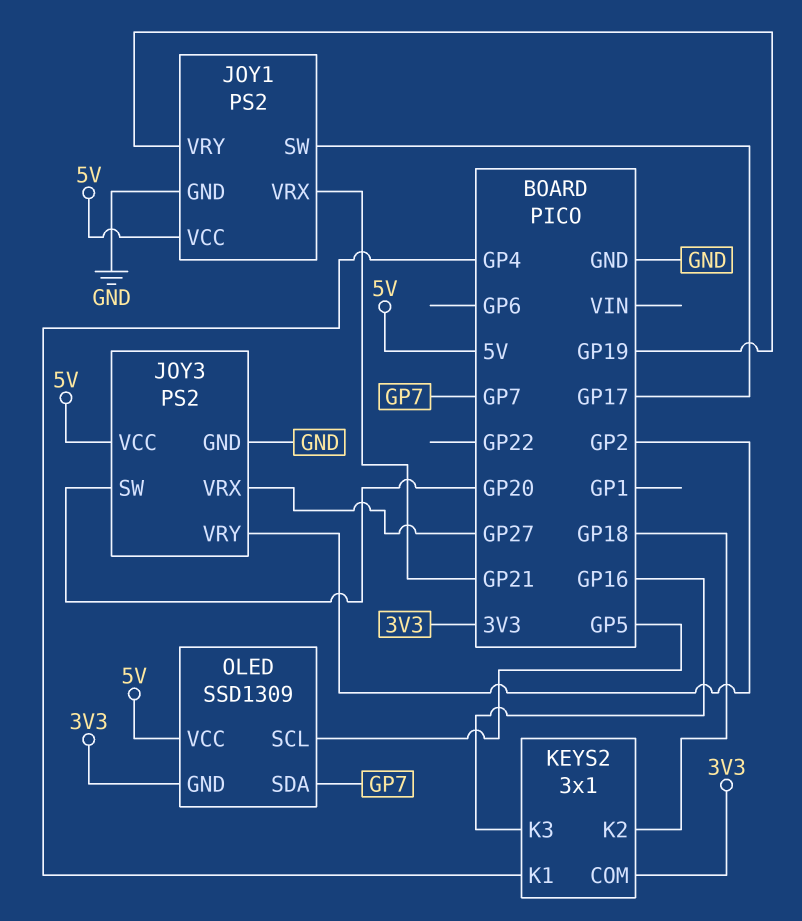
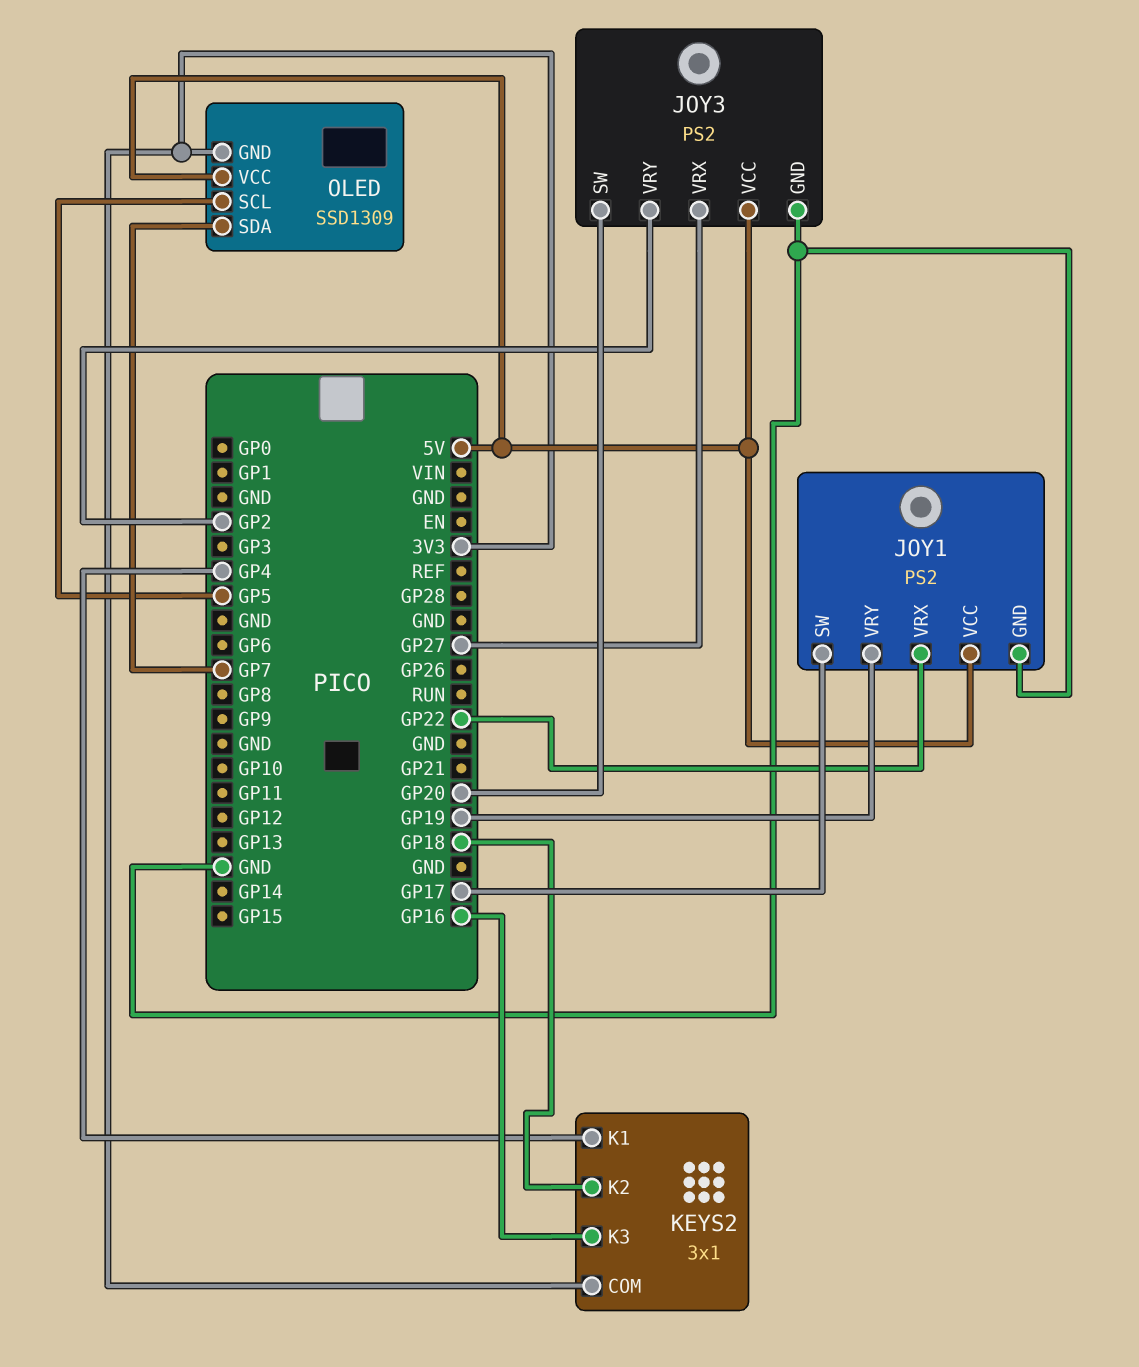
JOY1 pin VRX: GP21 -> GP22

